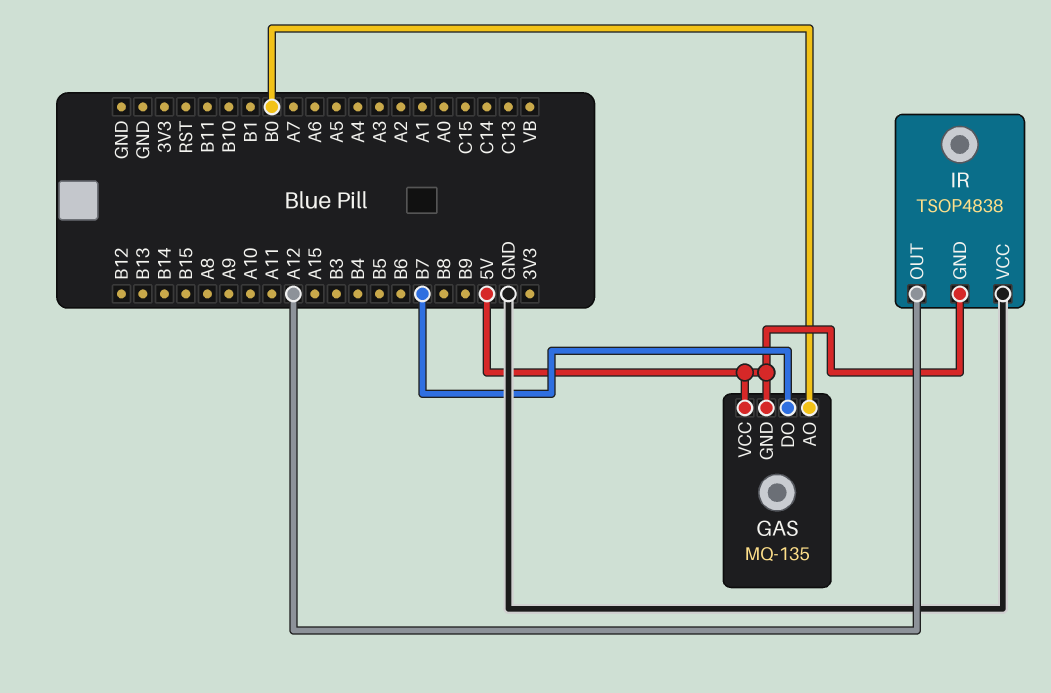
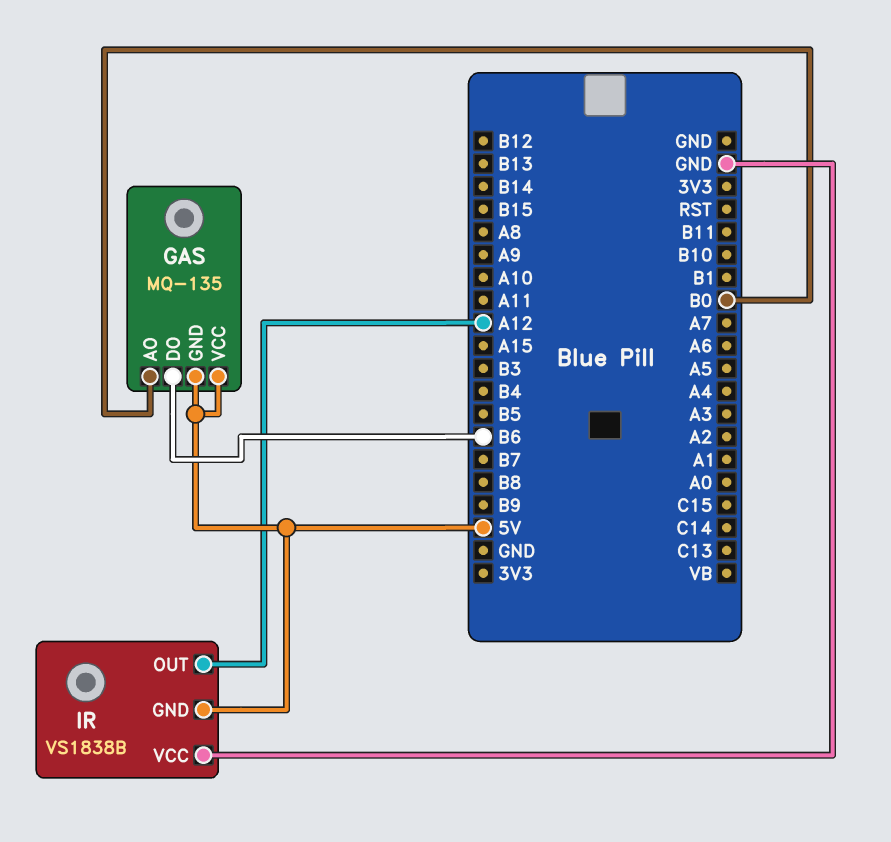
GAS pin DO: B7 -> B6
IR: TSOP4838 -> VS1838B

